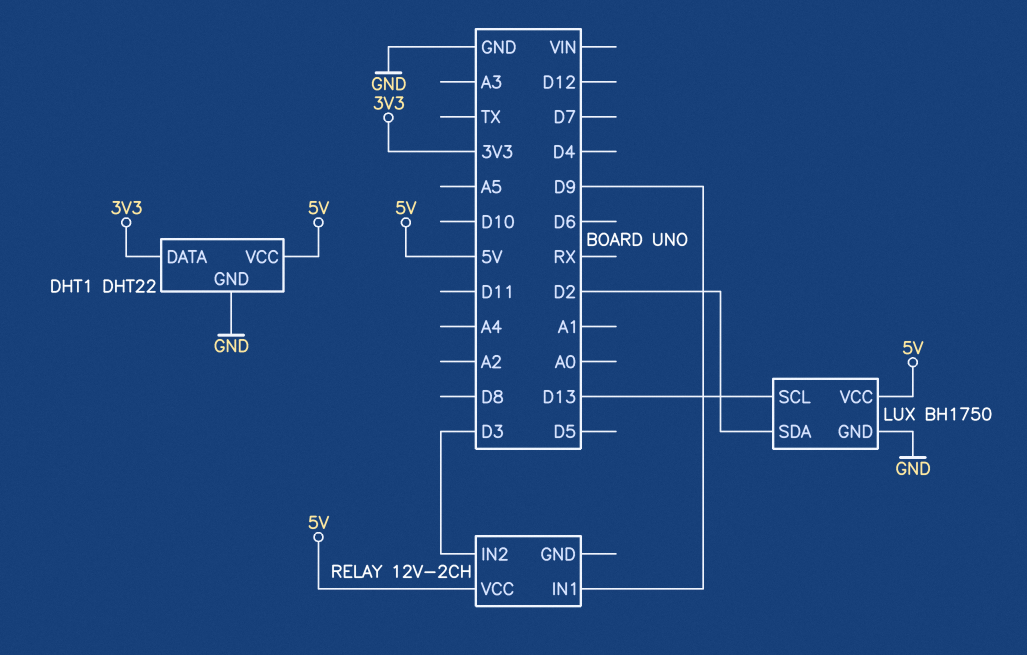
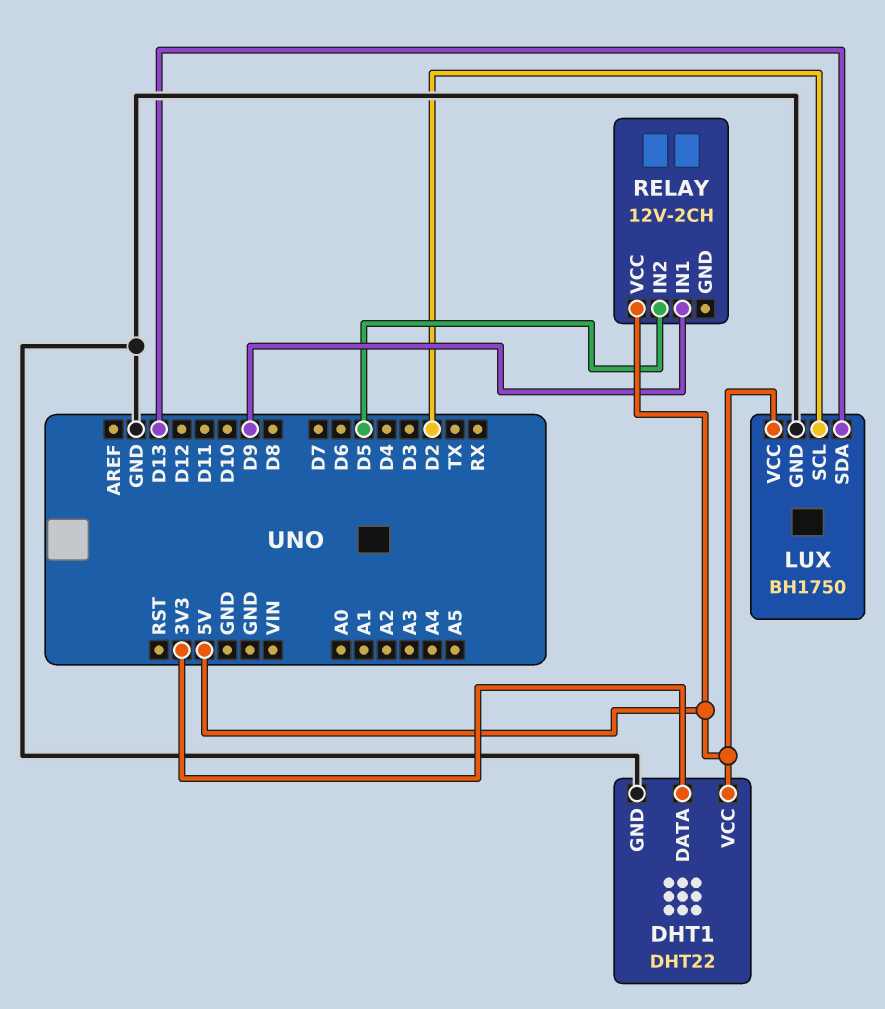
LUX pin SCL: D13 -> D2
LUX pin SDA: D2 -> D13
RELAY pin IN2: D3 -> D5

